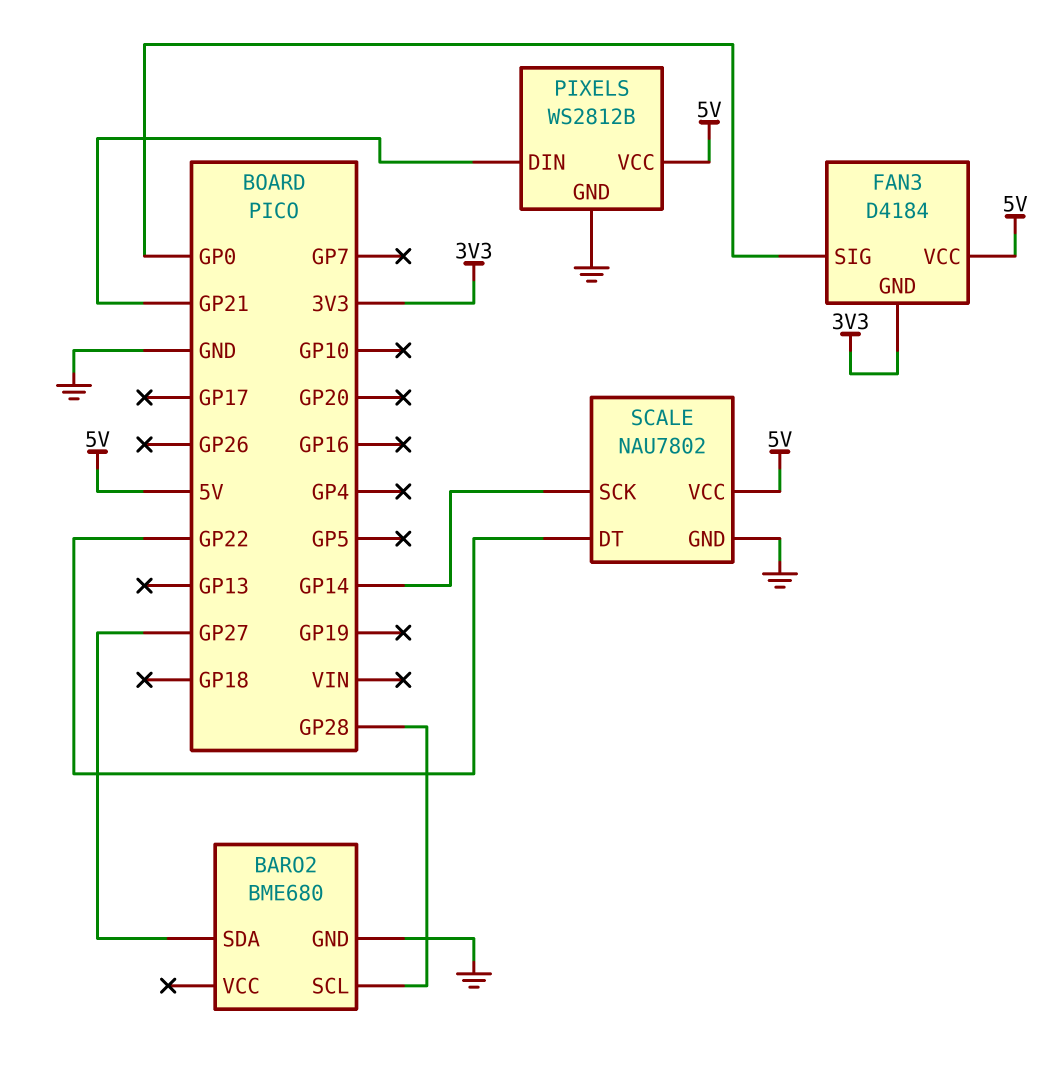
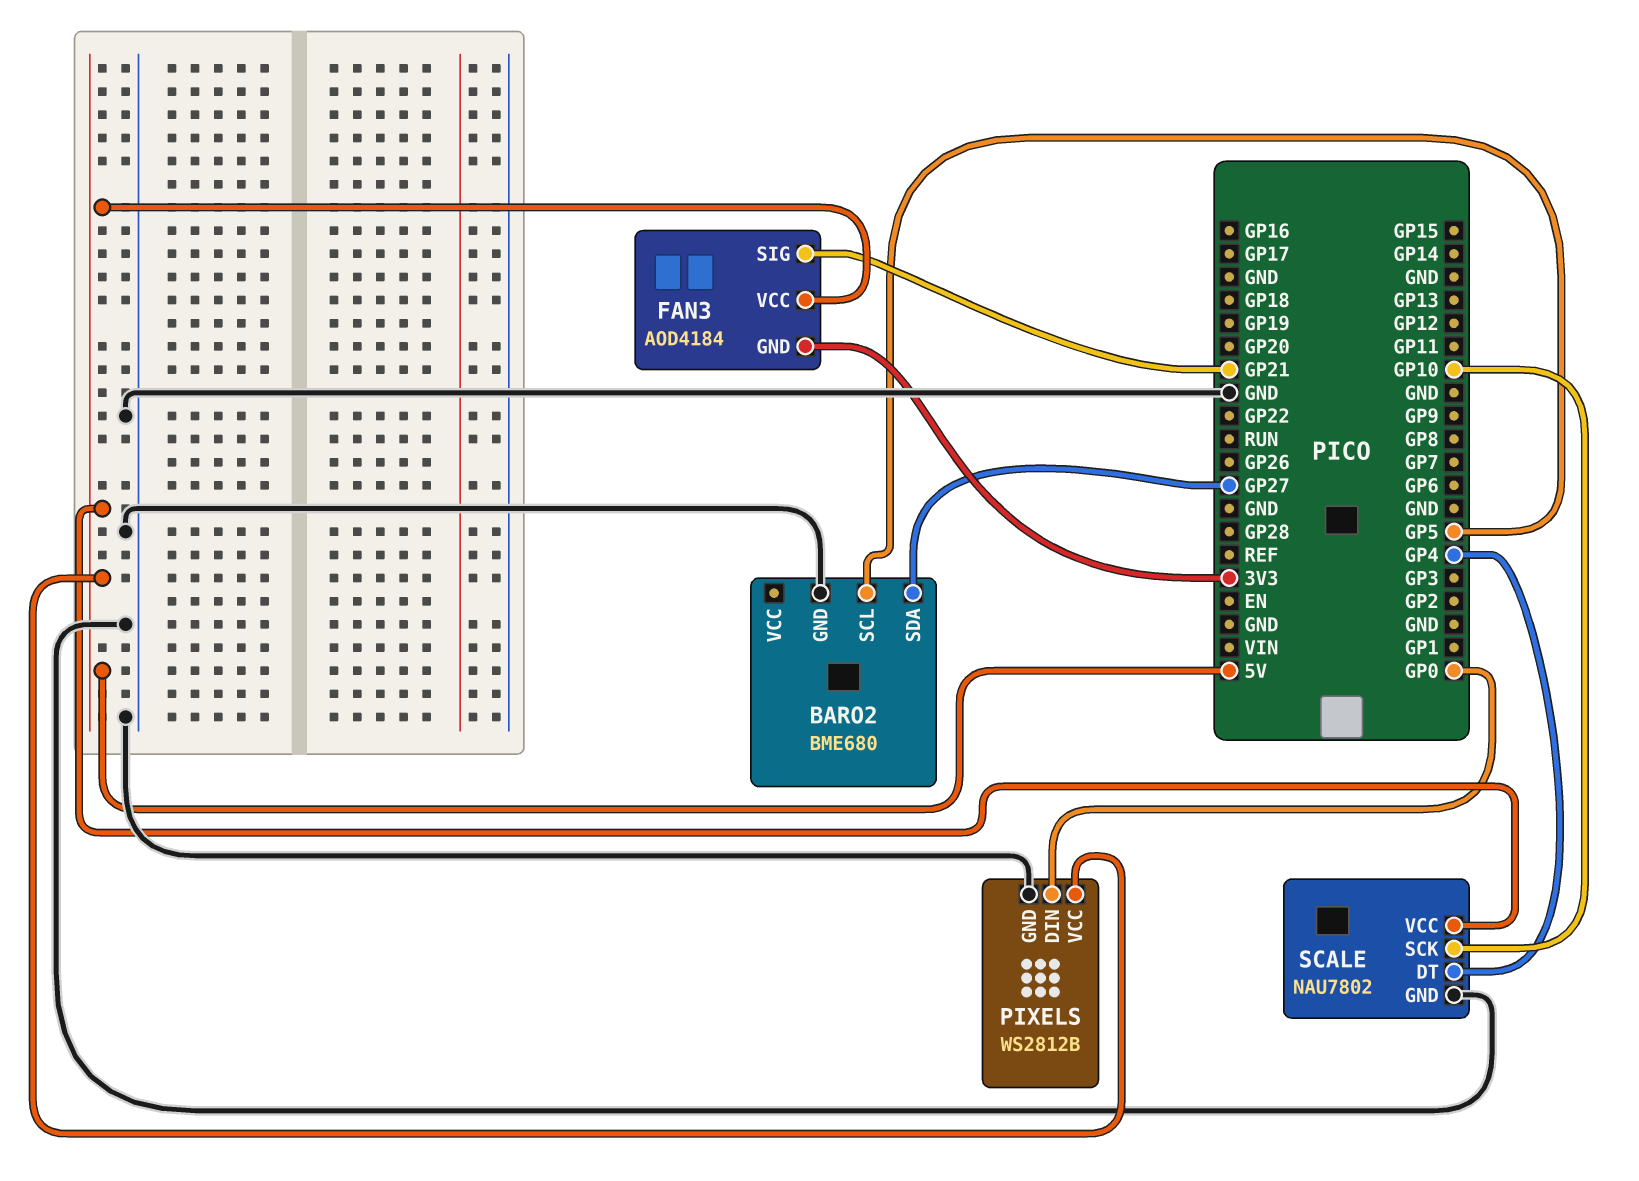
BARO2 pin SCL: GP28 -> GP5
FAN3: D4184 -> AOD4184
FAN3 pin SIG: GP0 -> GP21
PIXELS pin DIN: GP21 -> GP0
SCALE pin DT: GP22 -> GP4
SCALE pin SCK: GP14 -> GP10

